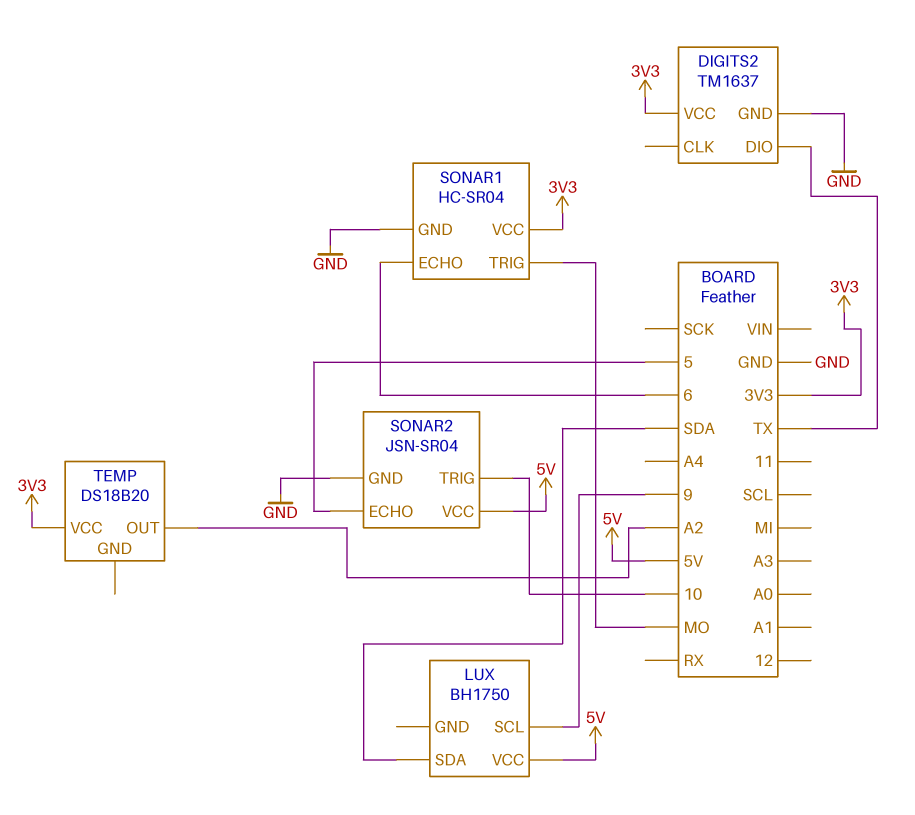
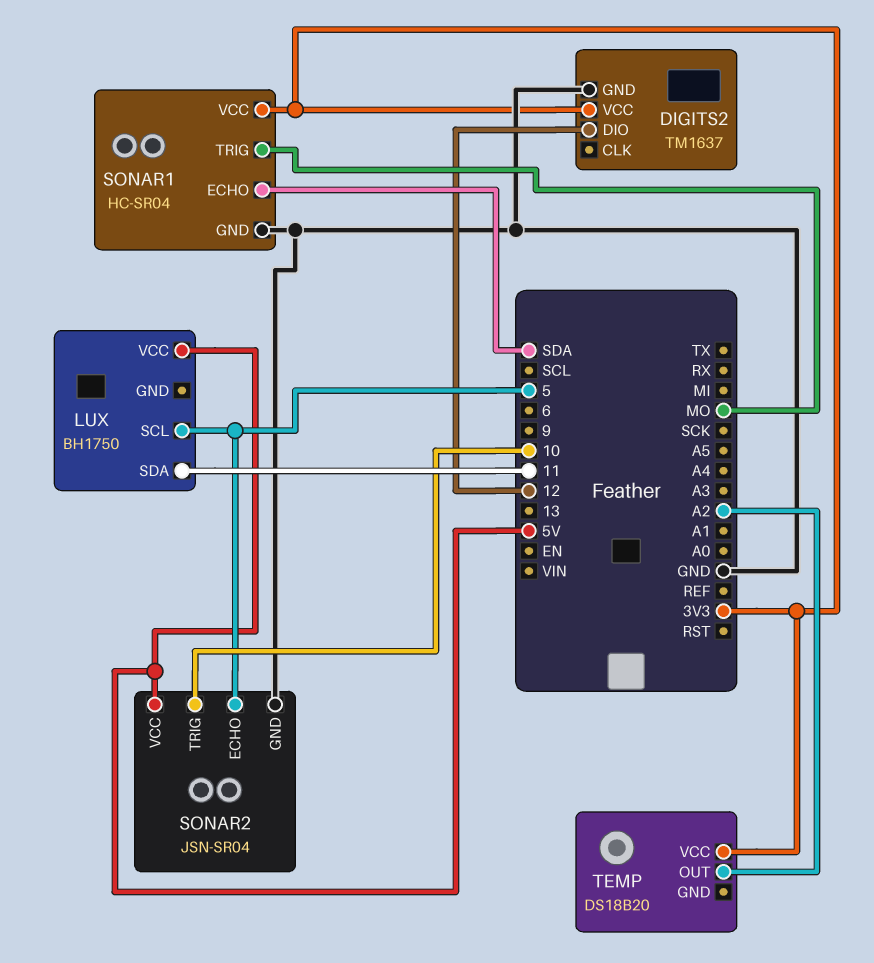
DIGITS2 pin DIO: TX -> 12
LUX pin SCL: 9 -> 5
LUX pin SDA: SDA -> 11
SONAR1 pin ECHO: 6 -> SDA

